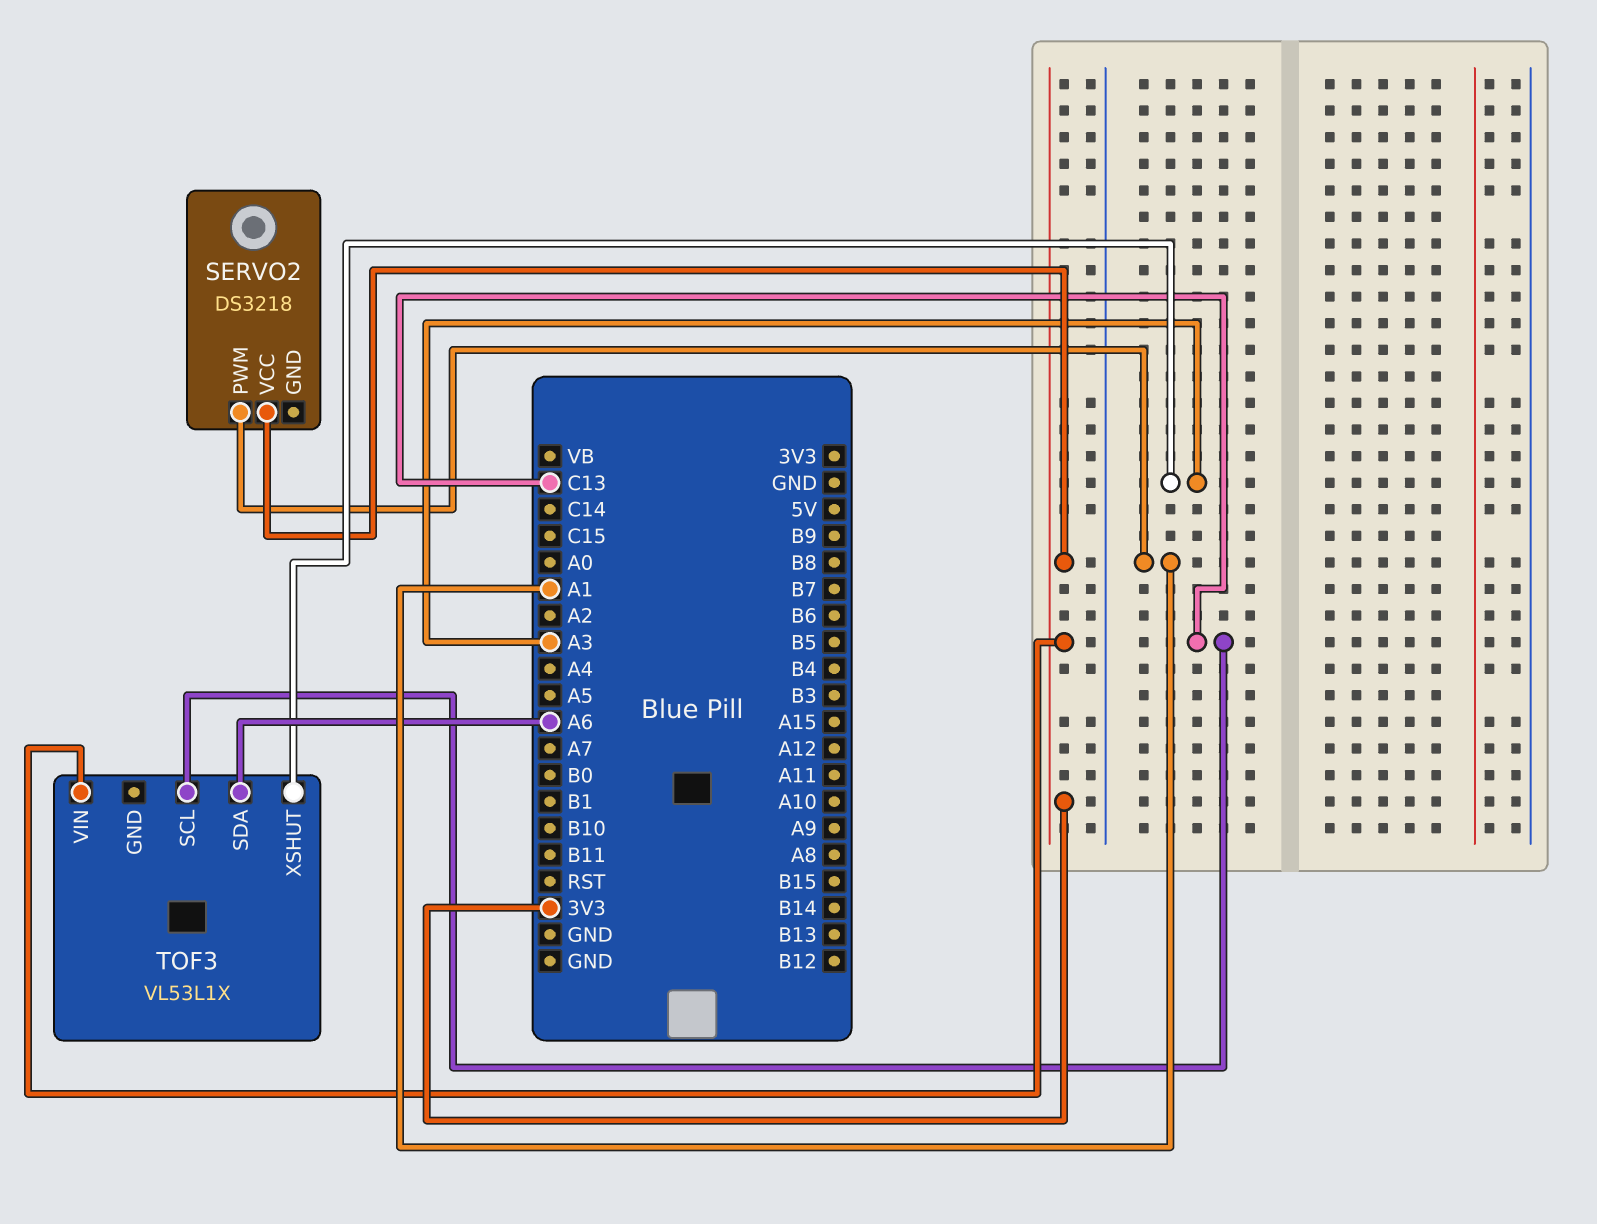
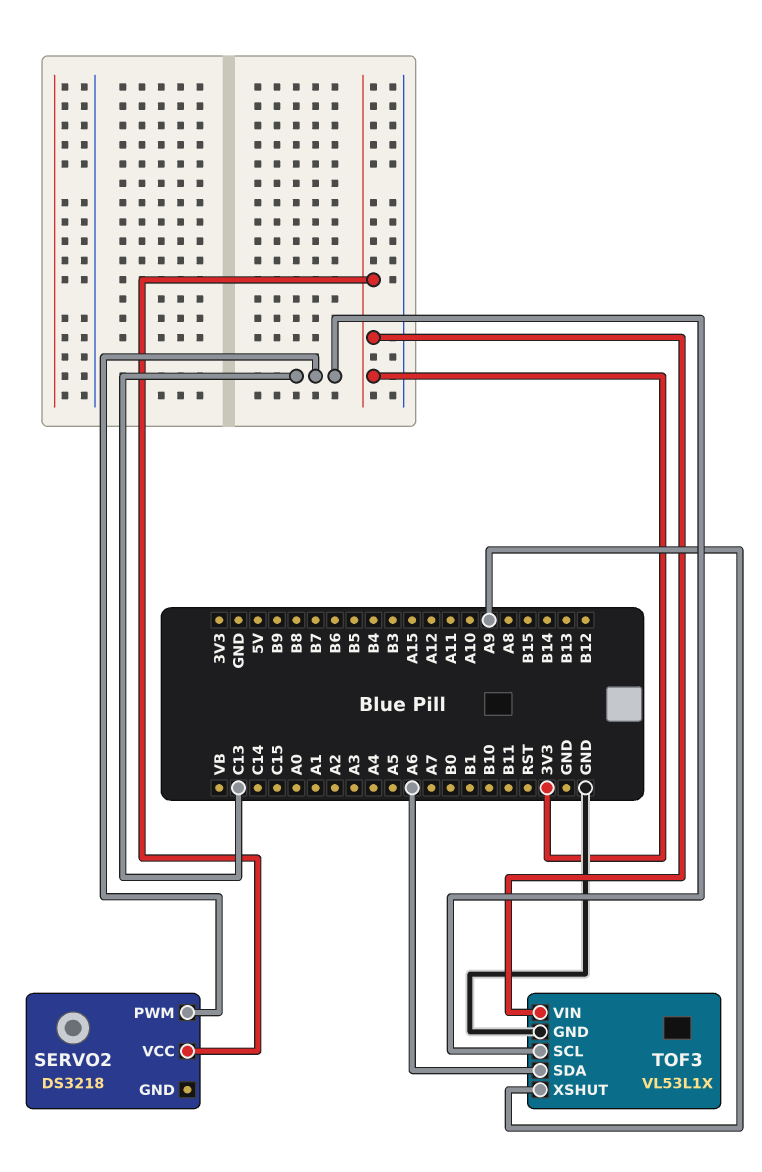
SERVO2 pin PWM: A1 -> C13
TOF3 pin GND: none -> GND
TOF3 pin XSHUT: A3 -> A9

